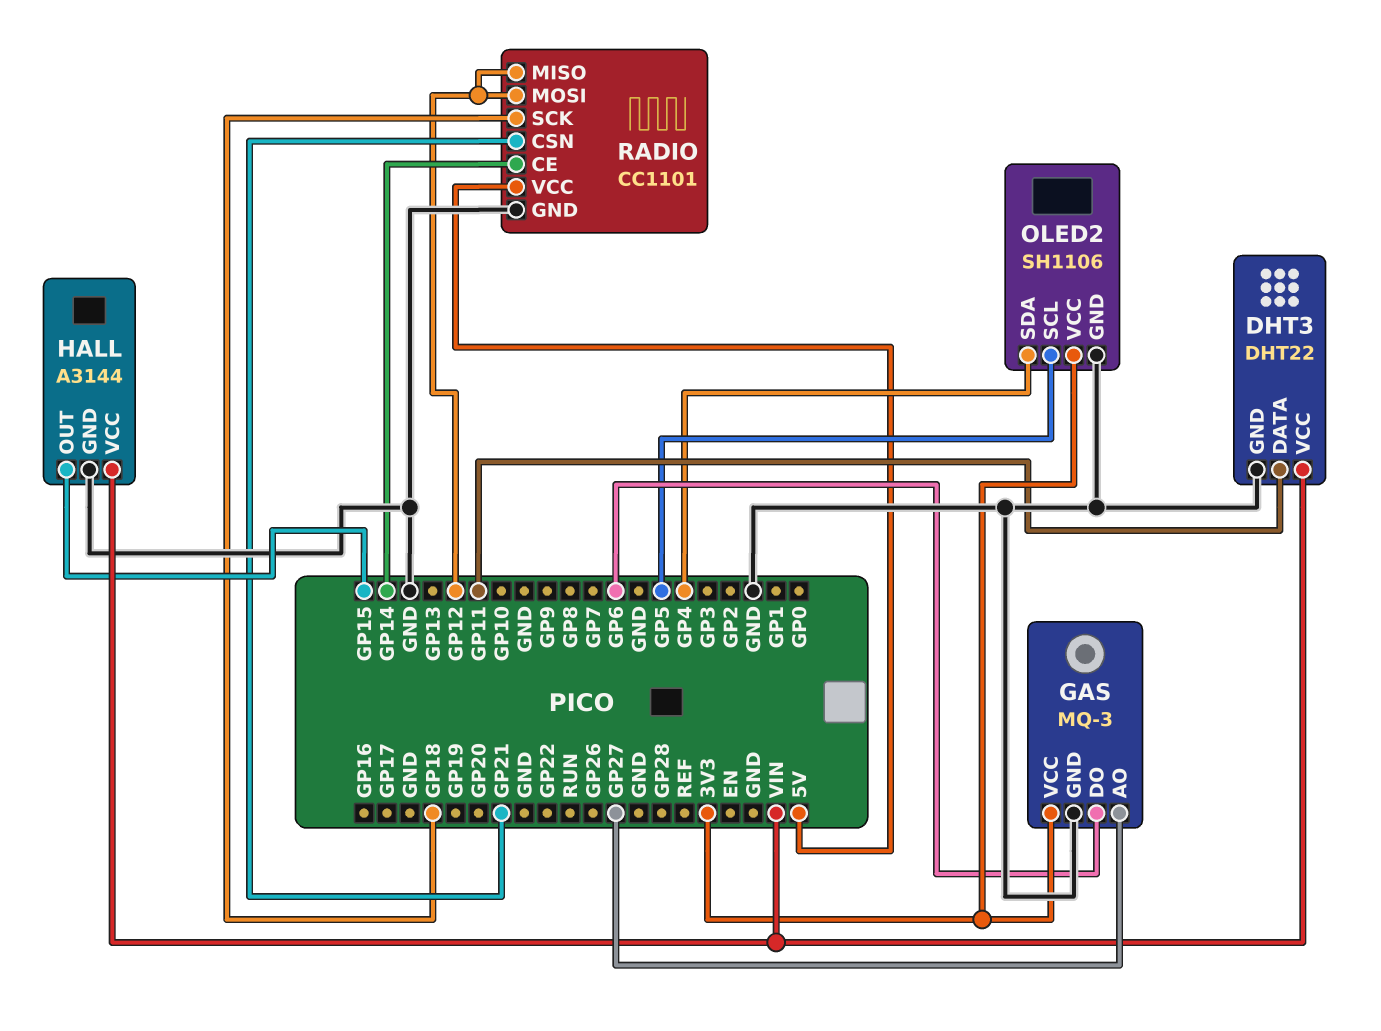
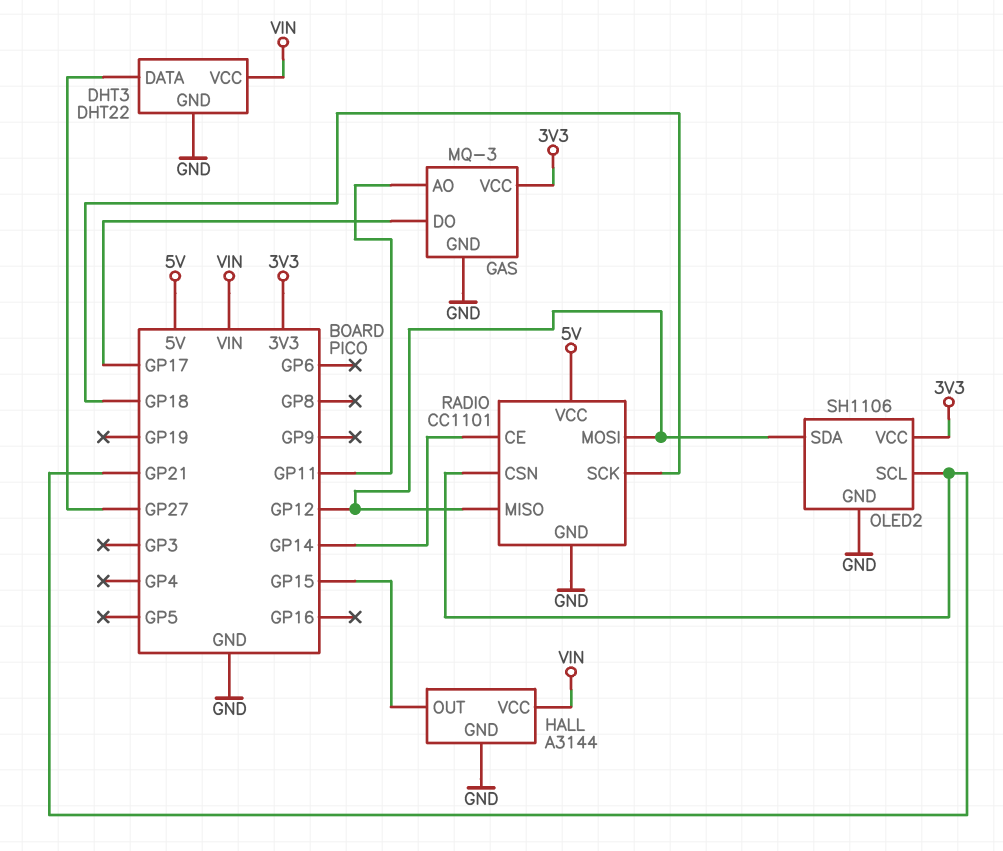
DHT3 pin DATA: GP11 -> GP27
GAS pin AO: GP27 -> GP11
GAS pin DO: GP6 -> GP17
OLED2 pin SCL: GP5 -> GP21
OLED2 pin SDA: GP4 -> GP12

